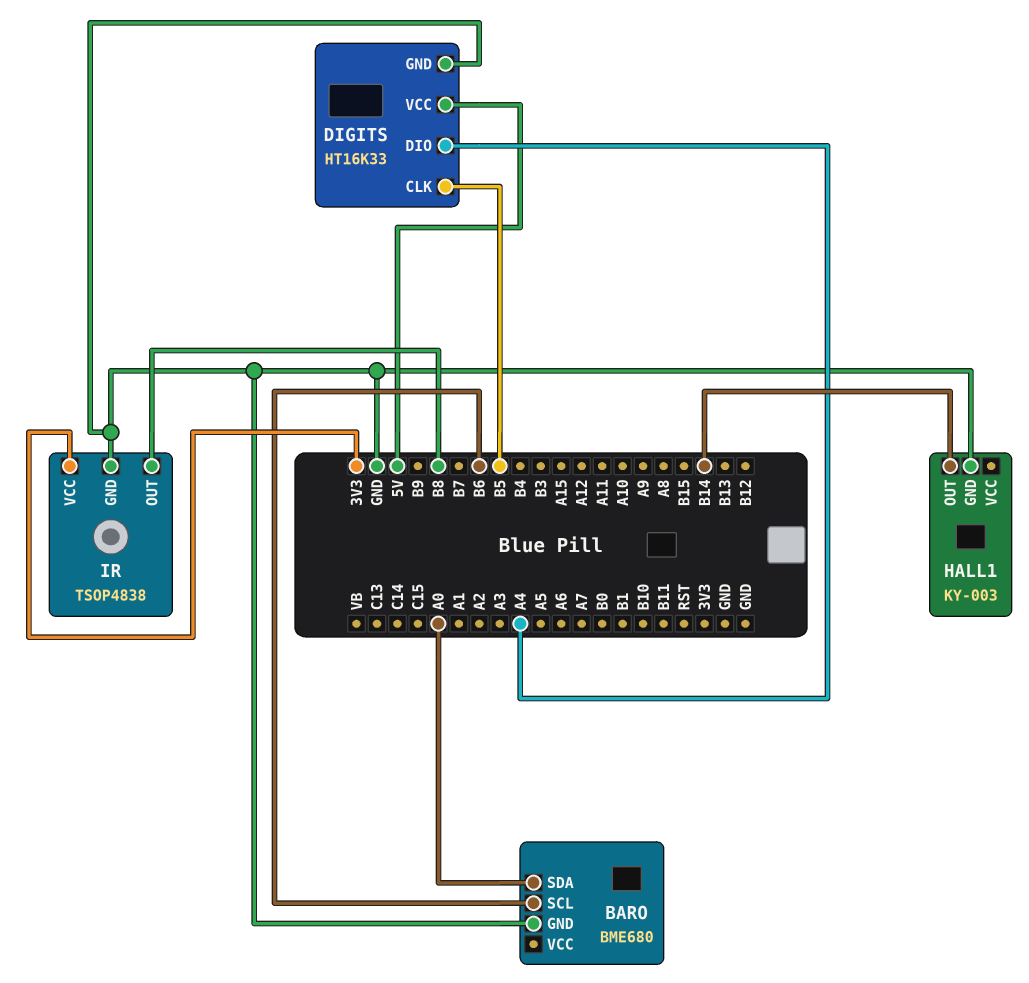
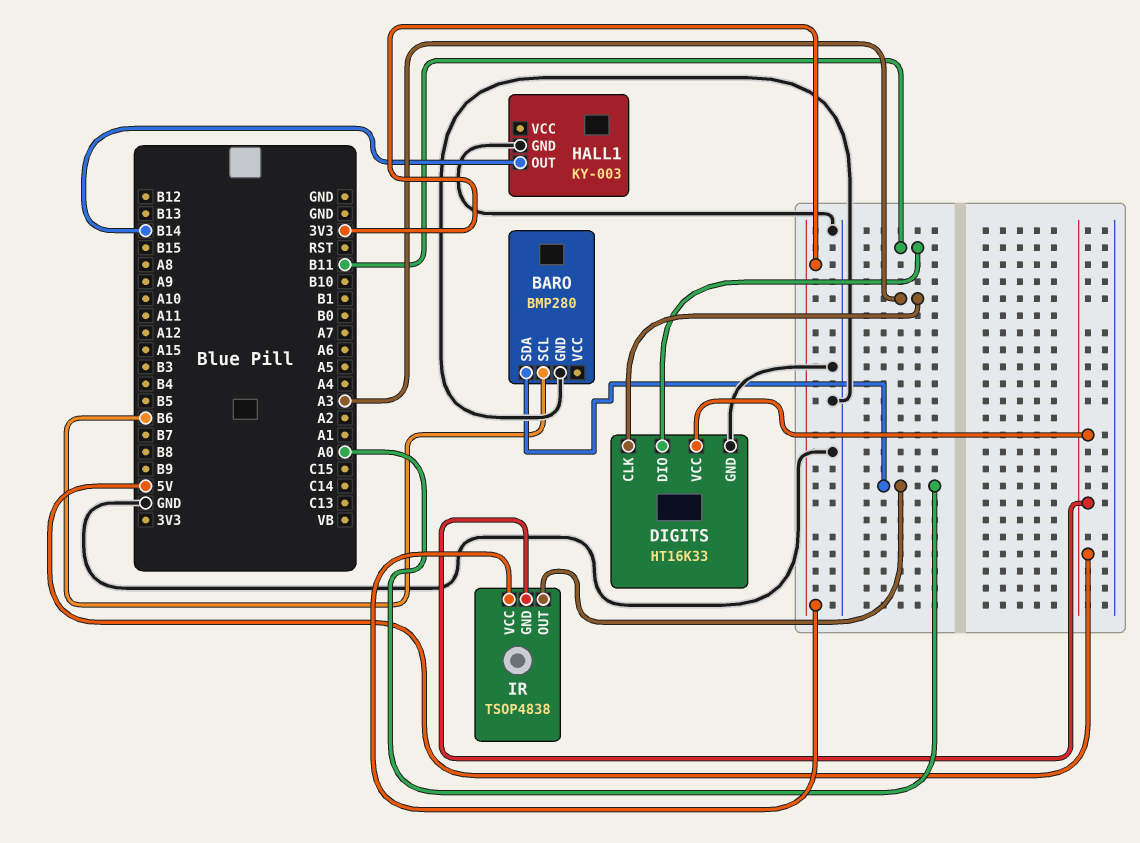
BARO: BME680 -> BMP280
DIGITS pin CLK: B5 -> A3
DIGITS pin DIO: A4 -> B11
IR pin GND: GND -> 5V
IR pin OUT: B8 -> A0

